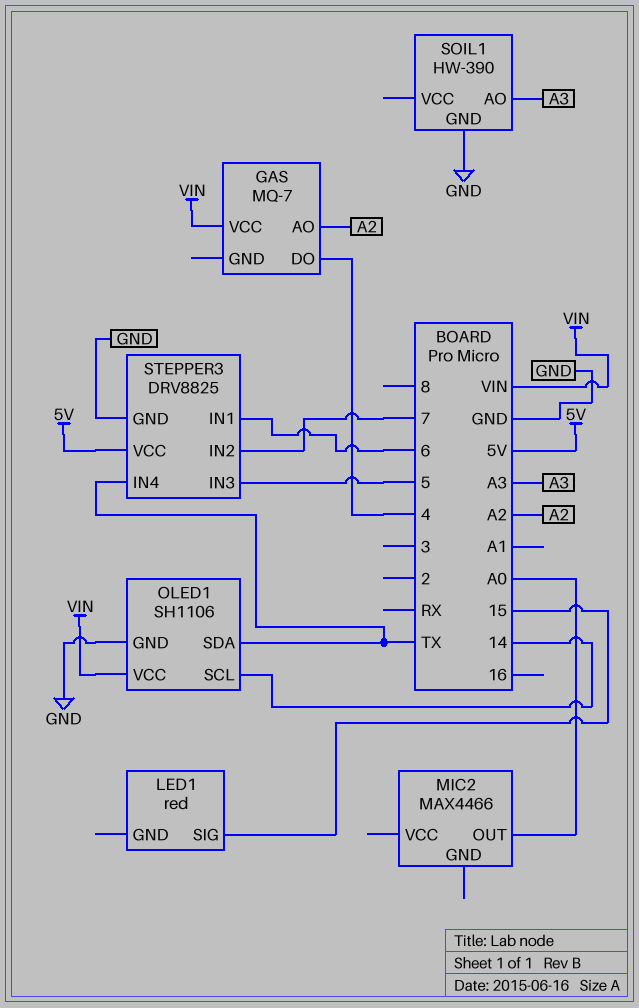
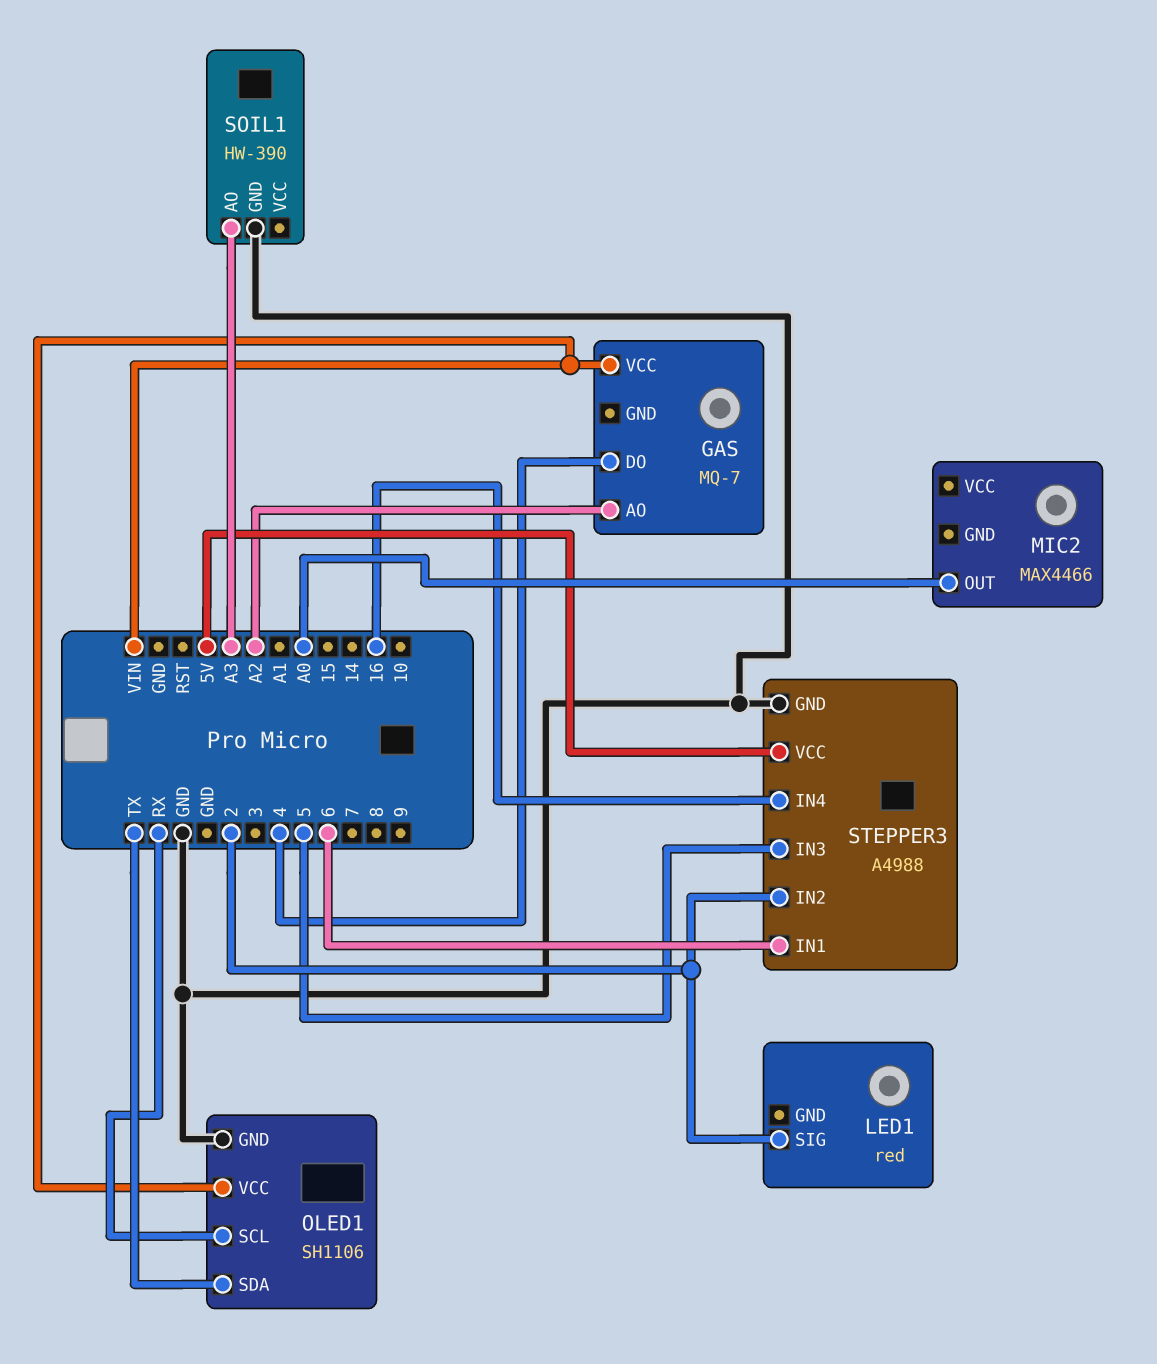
LED1 pin SIG: 15 -> 2
OLED1 pin SCL: 14 -> RX
STEPPER3: DRV8825 -> A4988
STEPPER3 pin IN2: 7 -> 2
STEPPER3 pin IN4: TX -> 16

